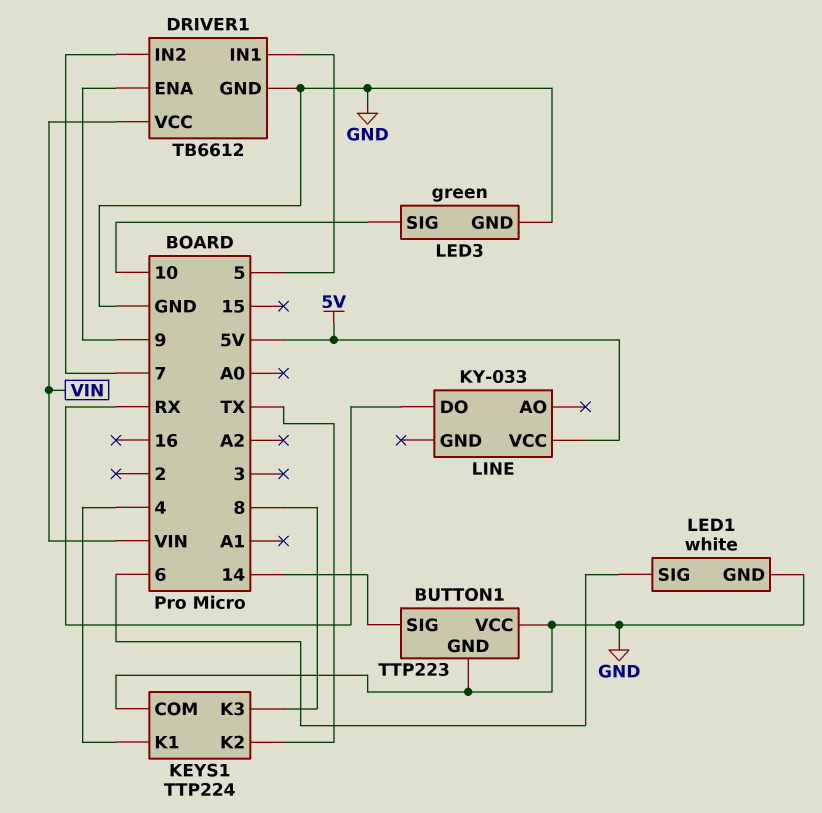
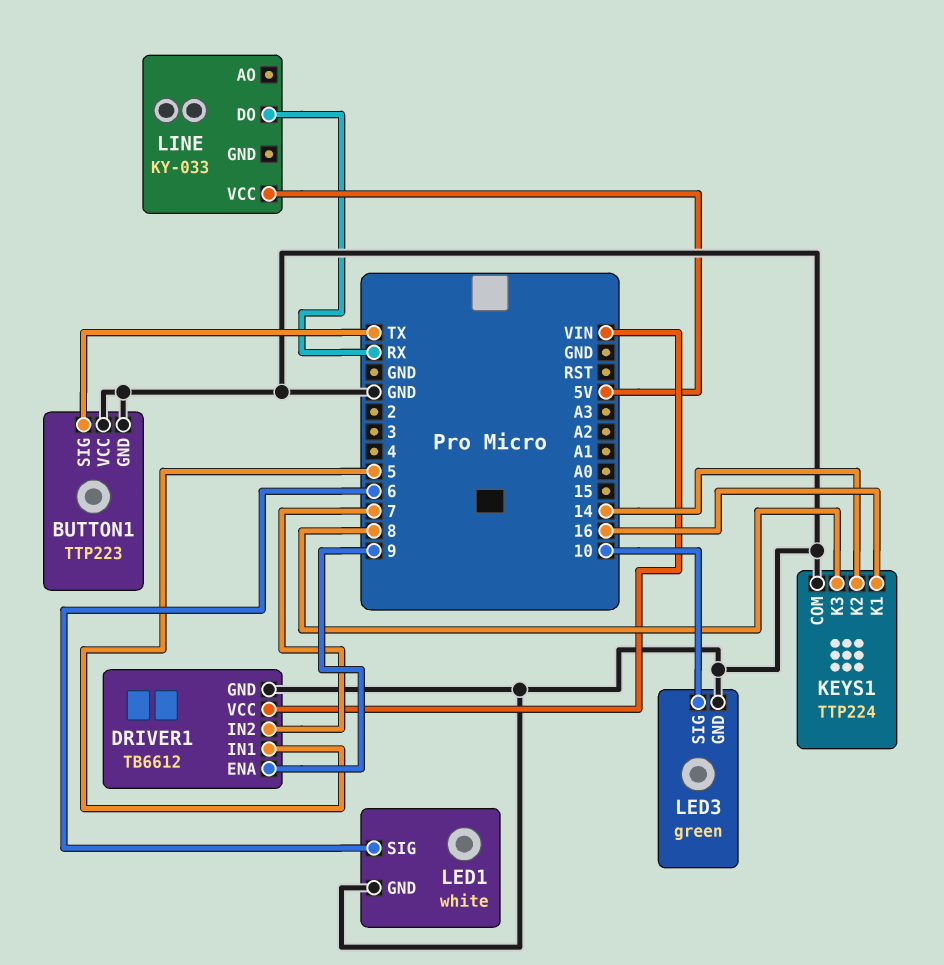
BUTTON1 pin SIG: 14 -> TX
KEYS1 pin K1: 4 -> 16
KEYS1 pin K2: TX -> 14

